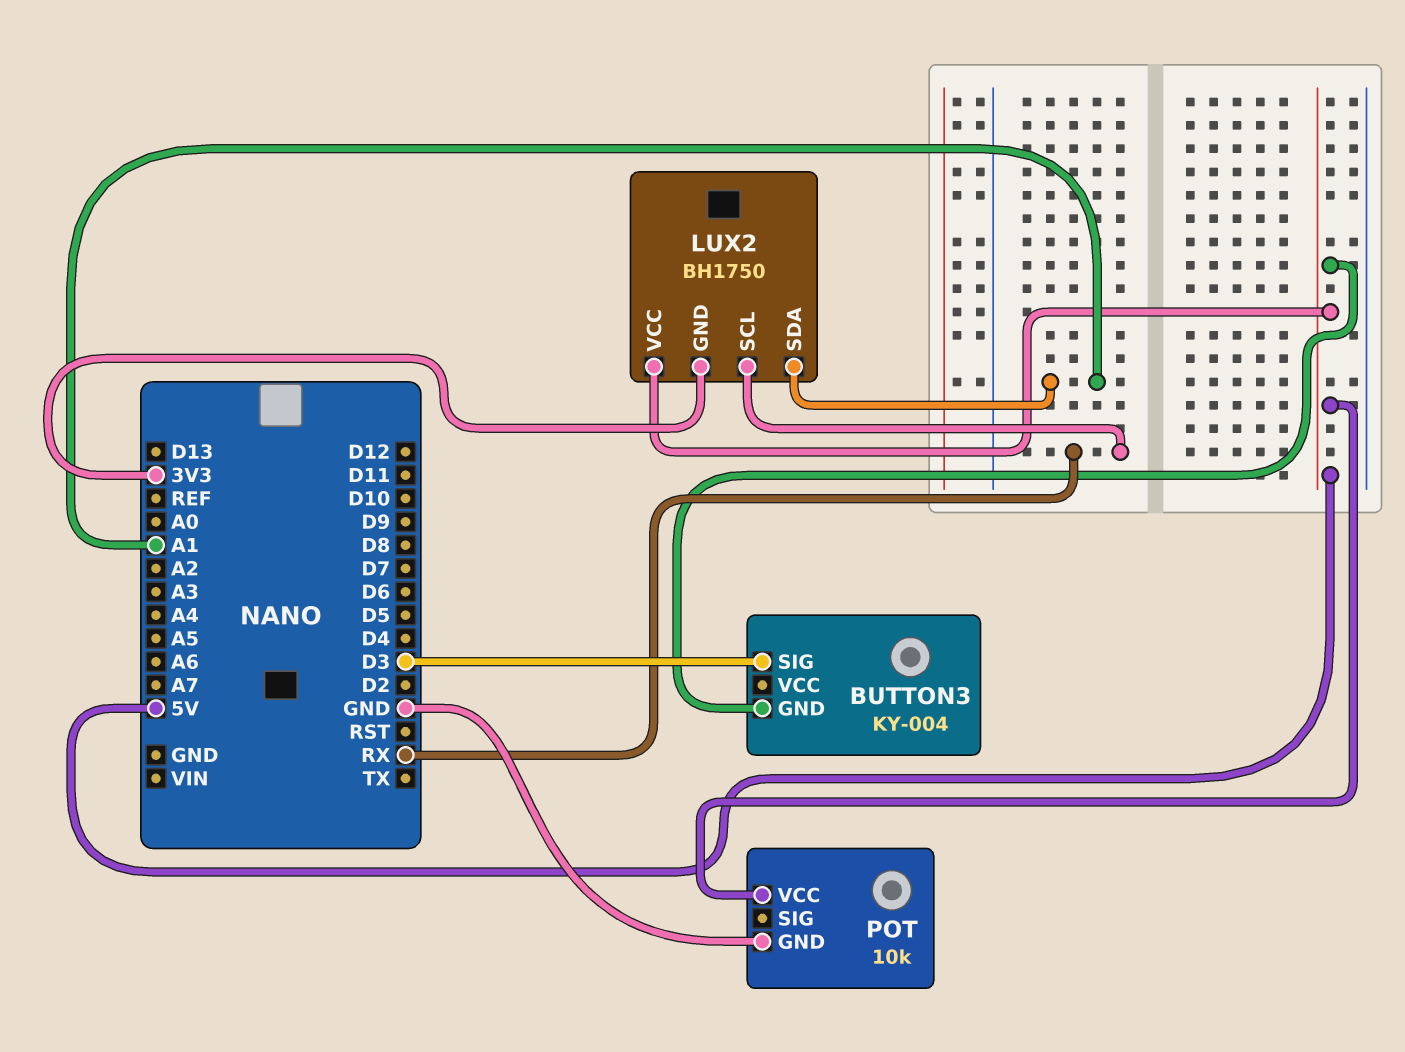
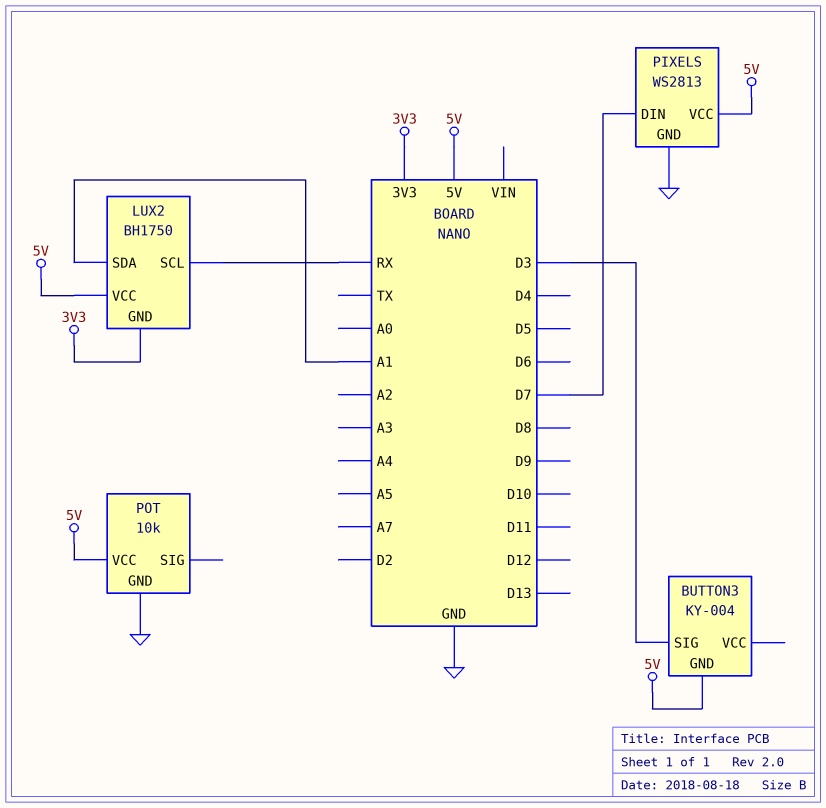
PIXELS: none -> WS2813
PIXELS pin DIN: none -> D7
PIXELS pin GND: none -> GND
PIXELS pin VCC: none -> 5V

